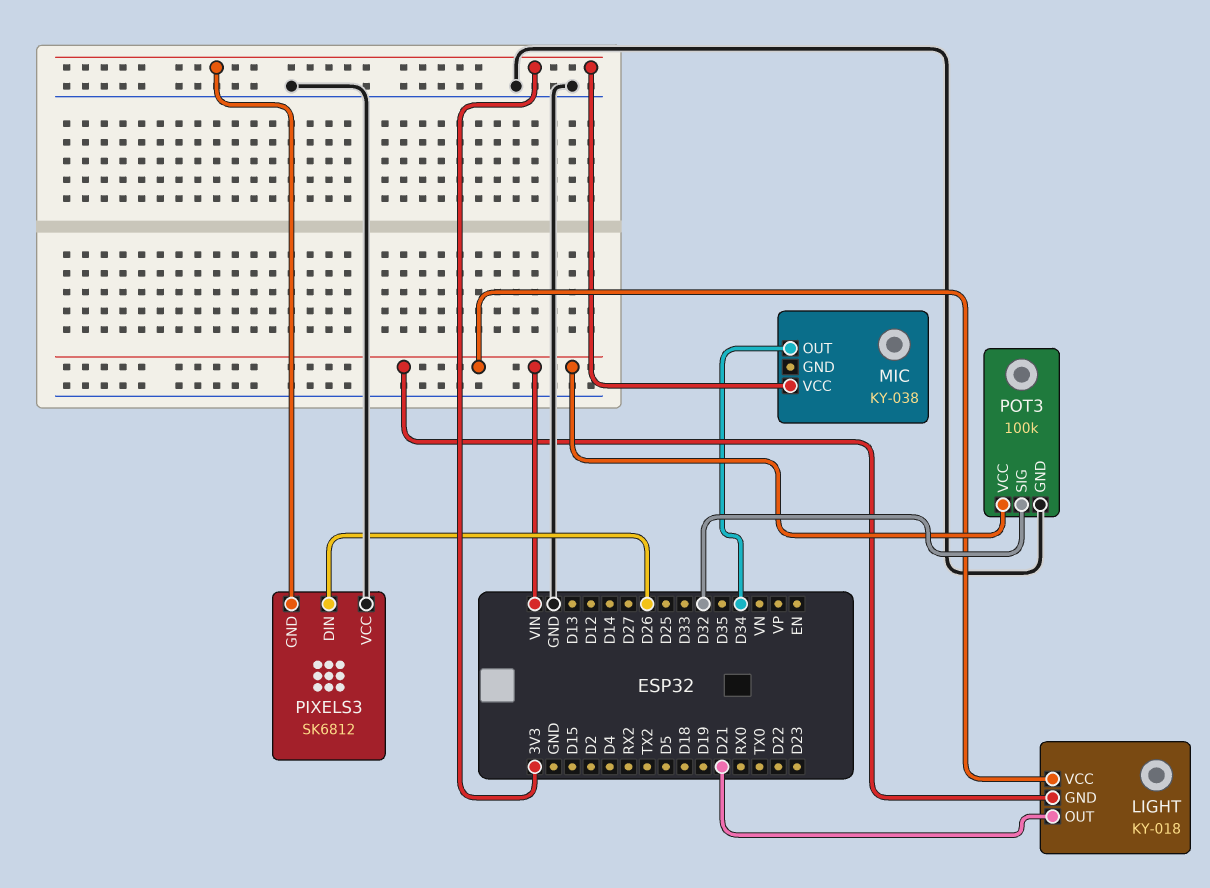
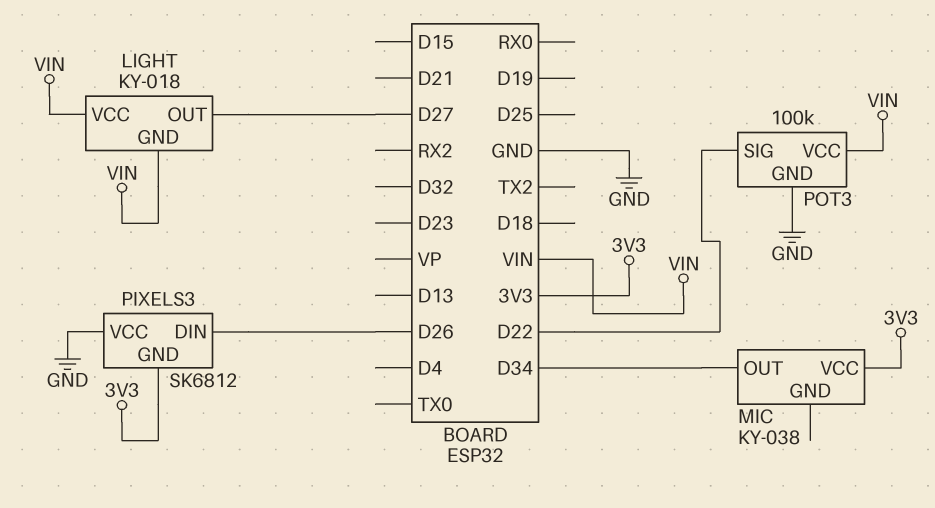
LIGHT pin OUT: D21 -> D27
POT3 pin SIG: D32 -> D22

